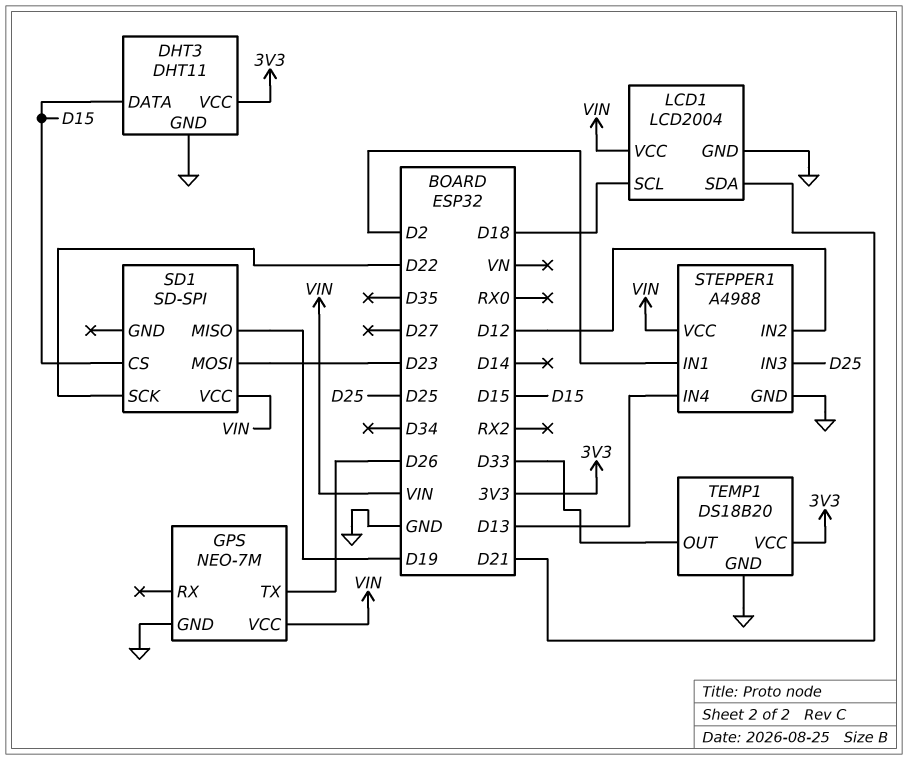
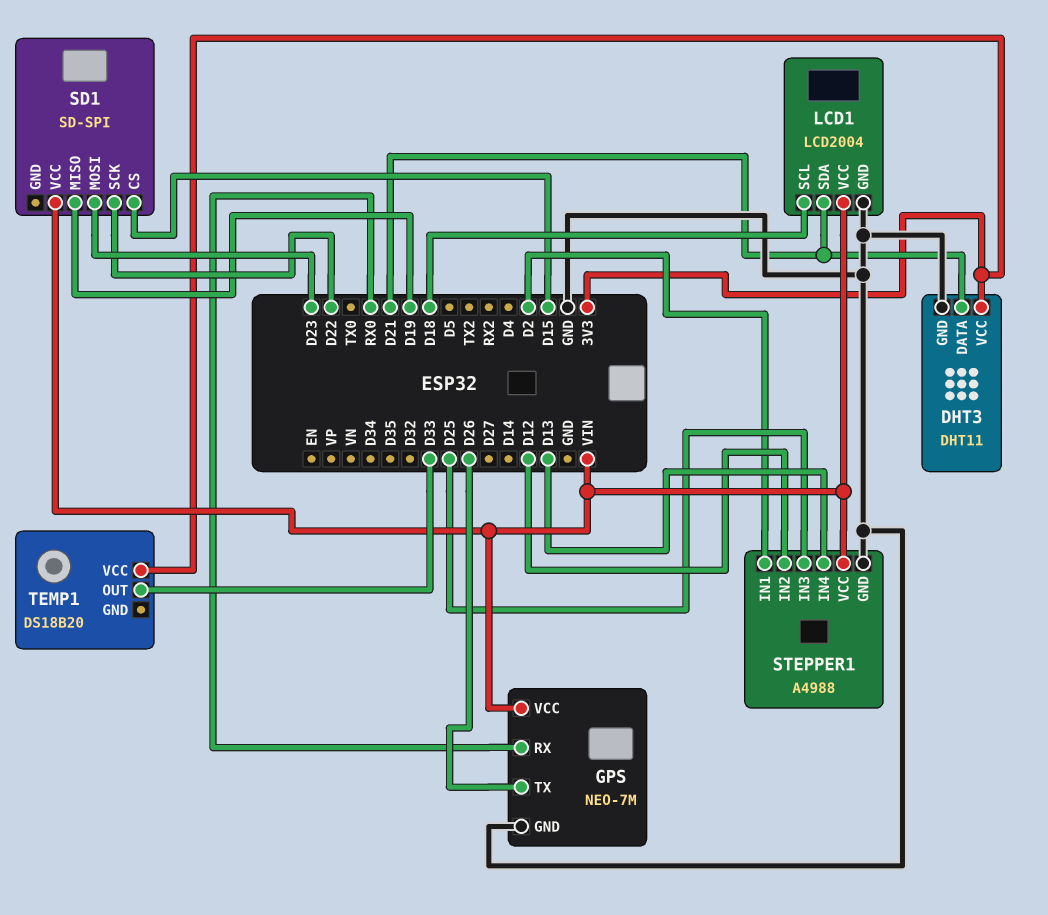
DHT3 pin DATA: D15 -> D21
GPS pin RX: none -> RX0
TEMP1 pin GND: GND -> none

